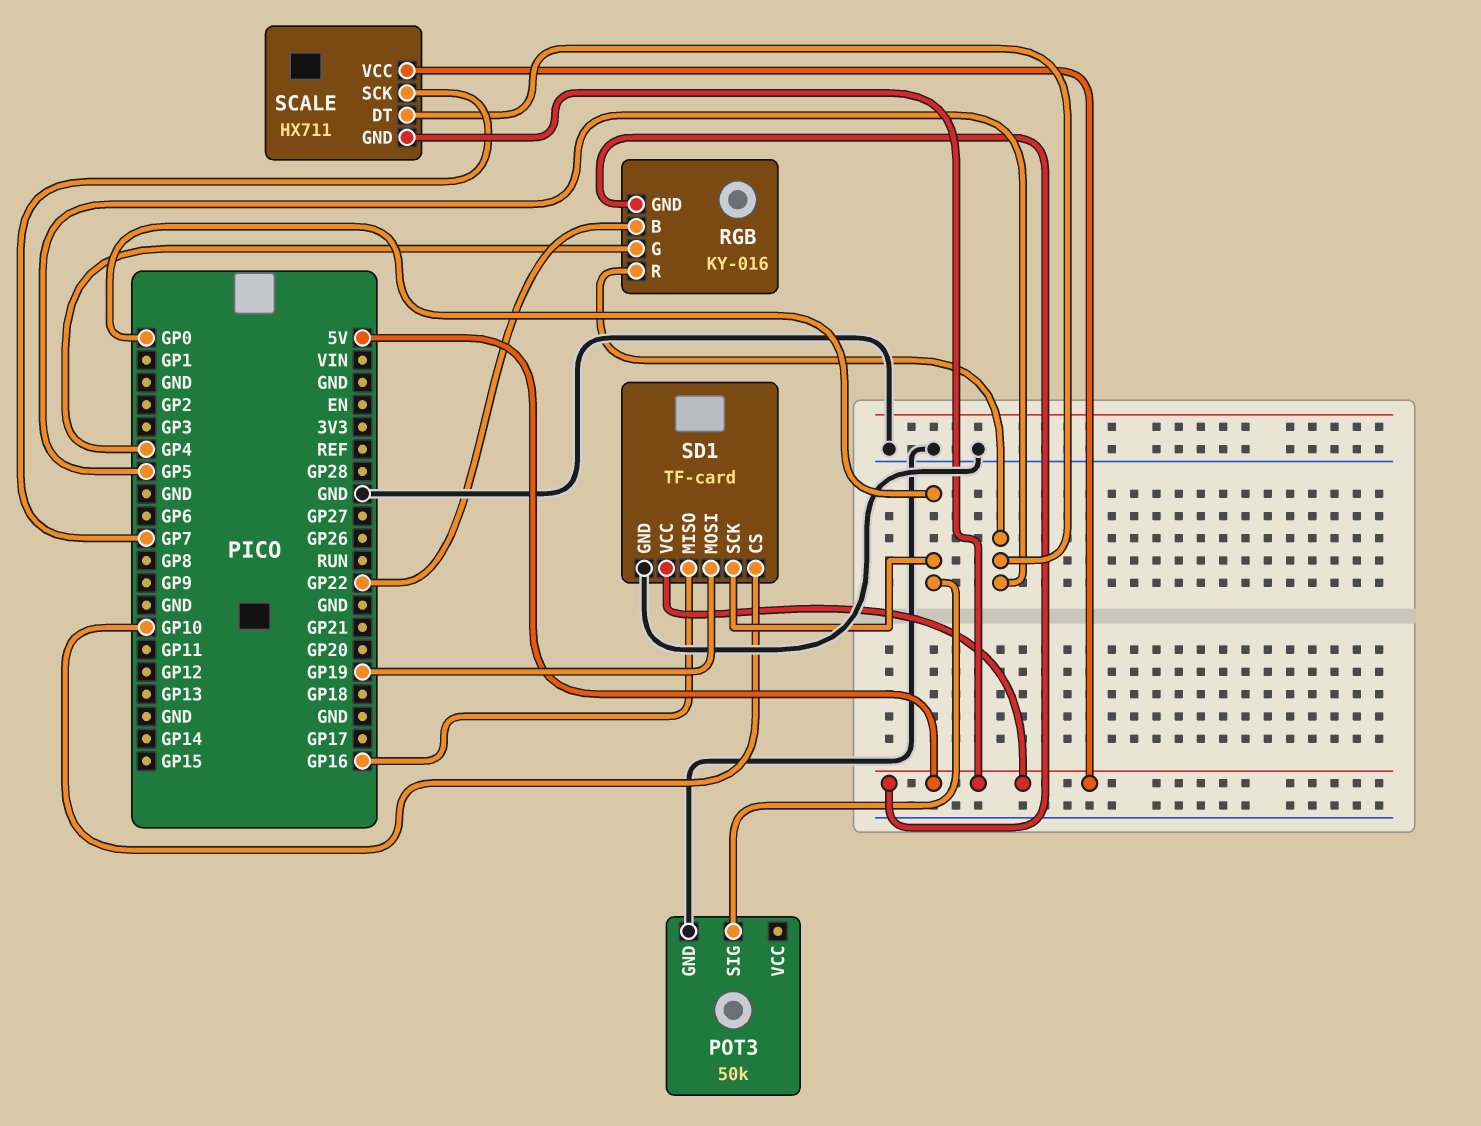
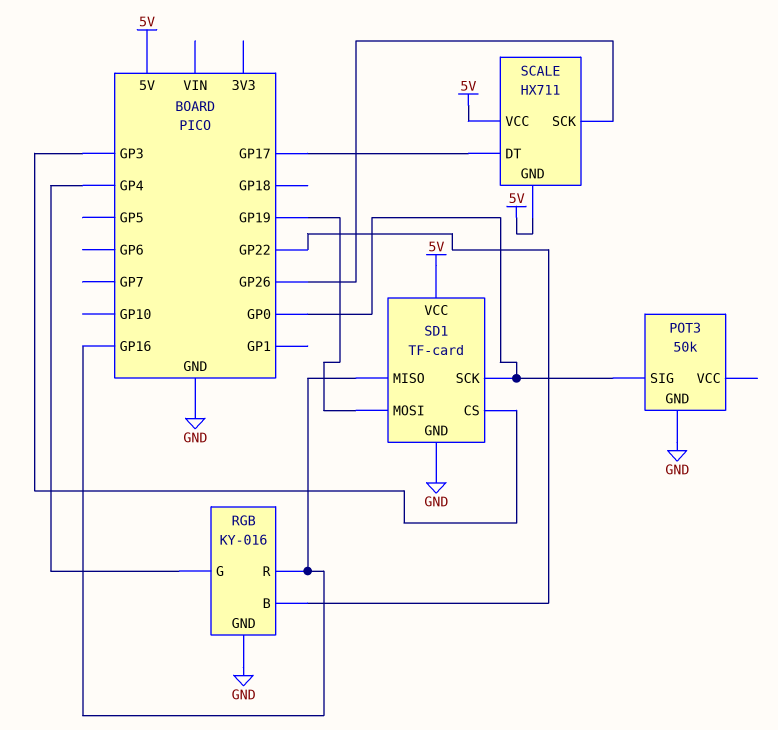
RGB pin GND: 5V -> GND
RGB pin R: GP5 -> GP16
SCALE pin DT: GP5 -> GP17
SCALE pin SCK: GP7 -> GP26
SD1 pin CS: GP10 -> GP3

